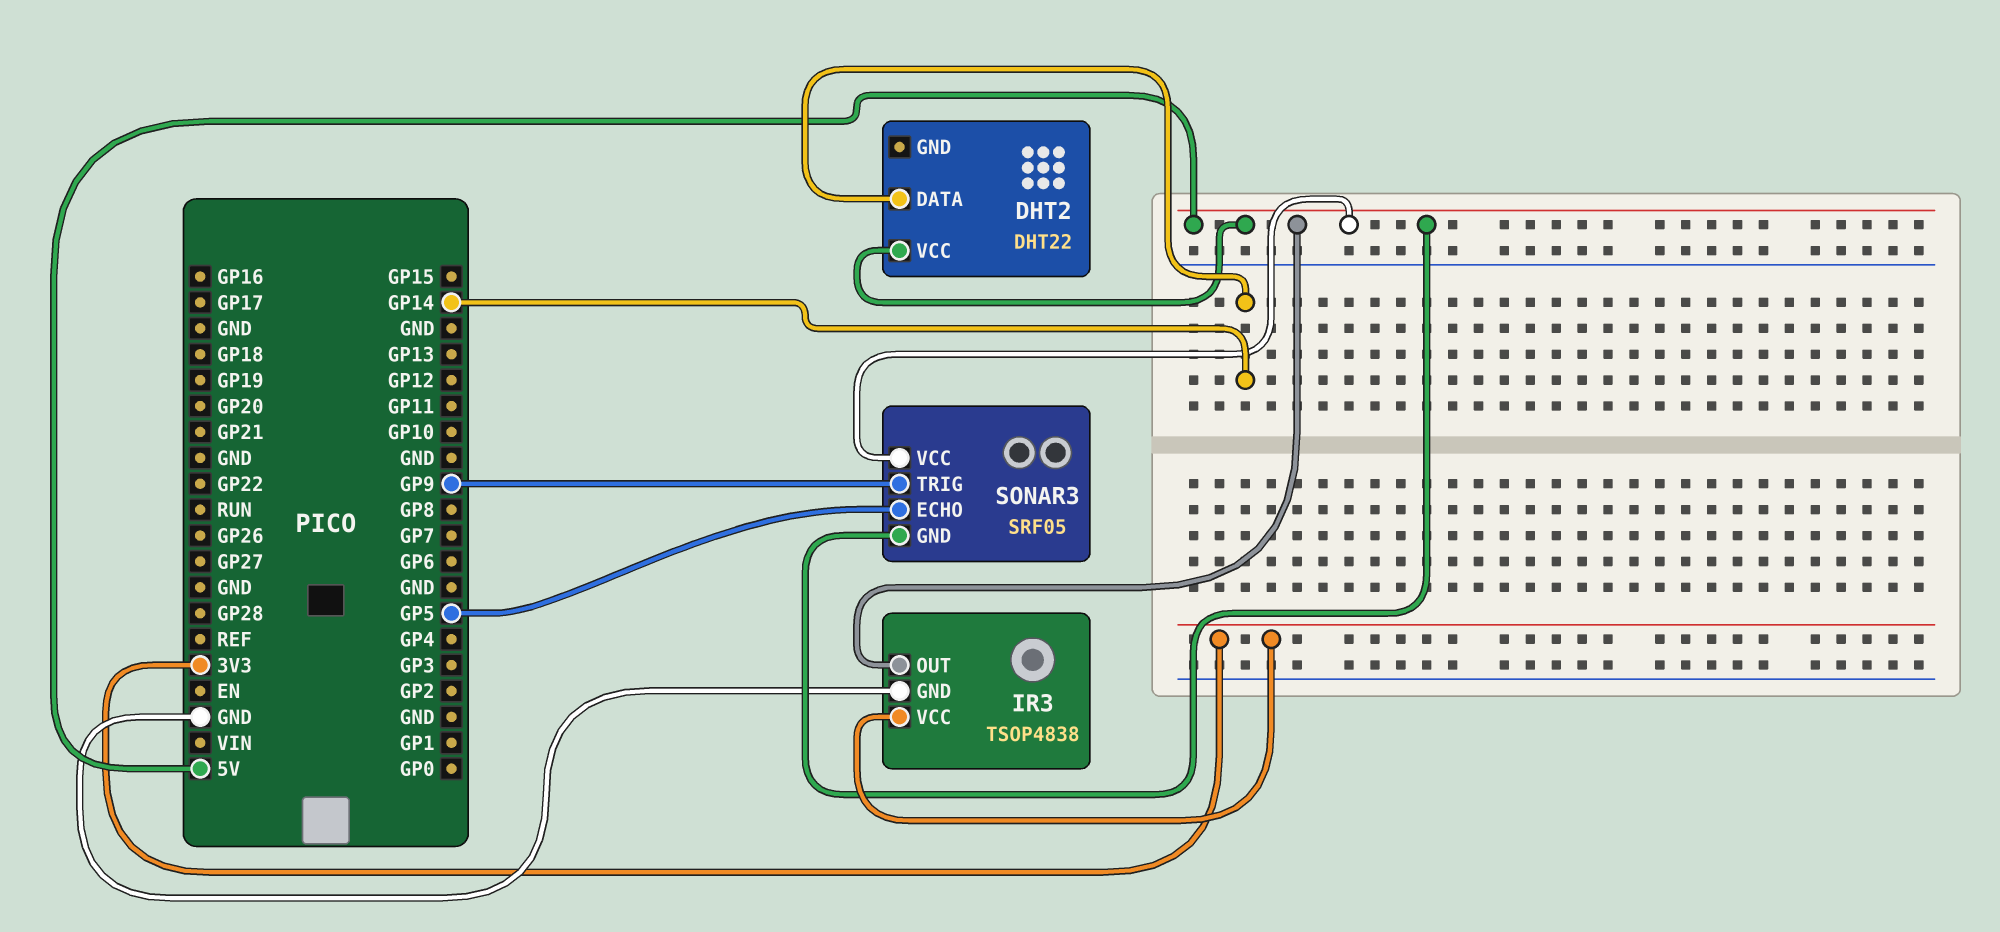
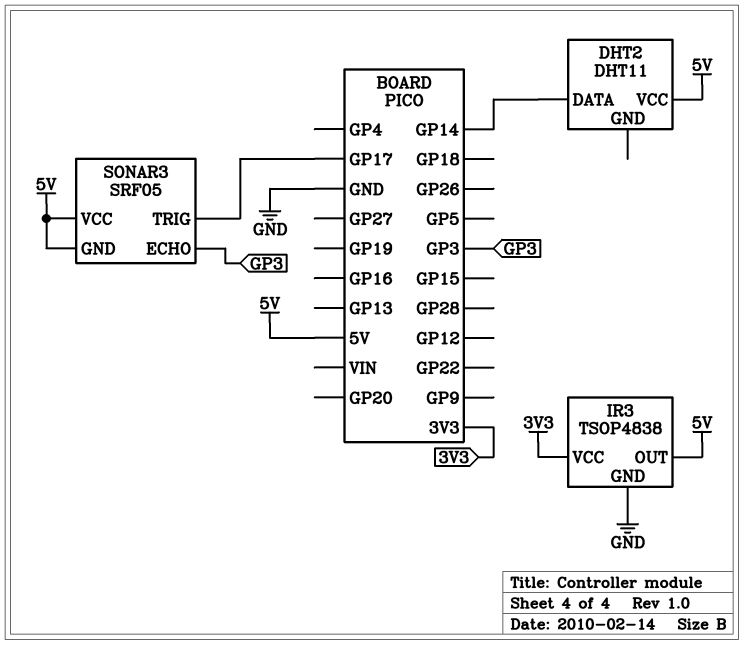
DHT2: DHT22 -> DHT11
SONAR3 pin ECHO: GP5 -> GP3
SONAR3 pin TRIG: GP9 -> GP17

